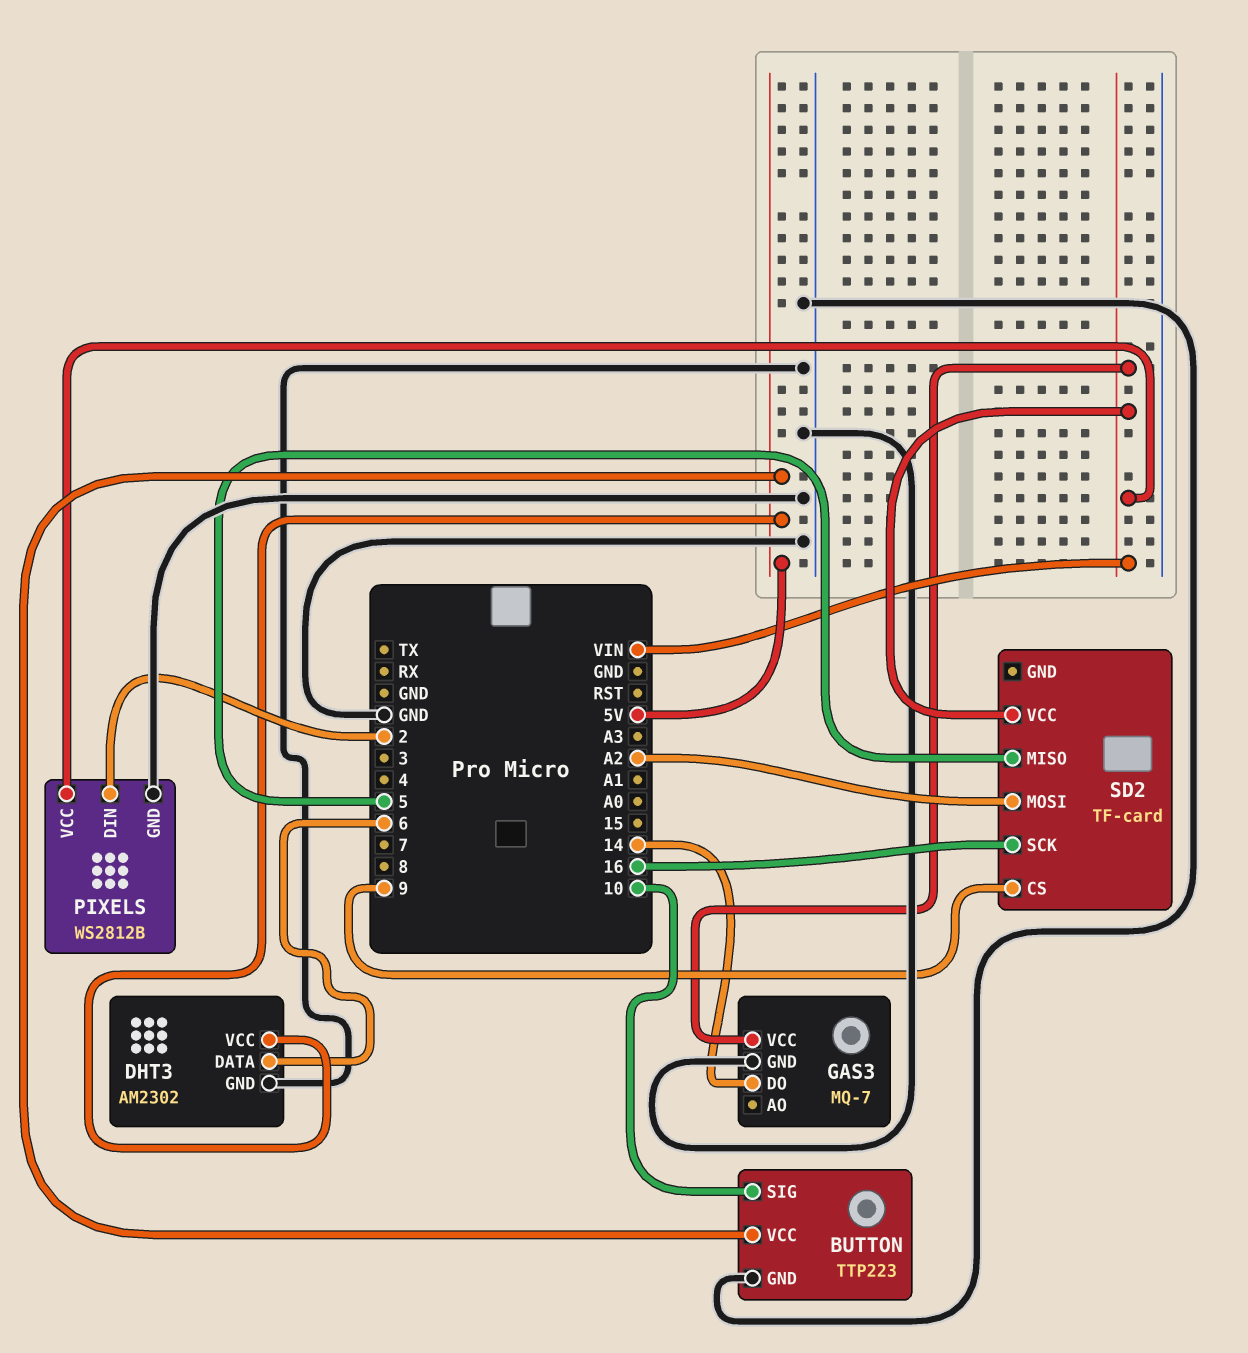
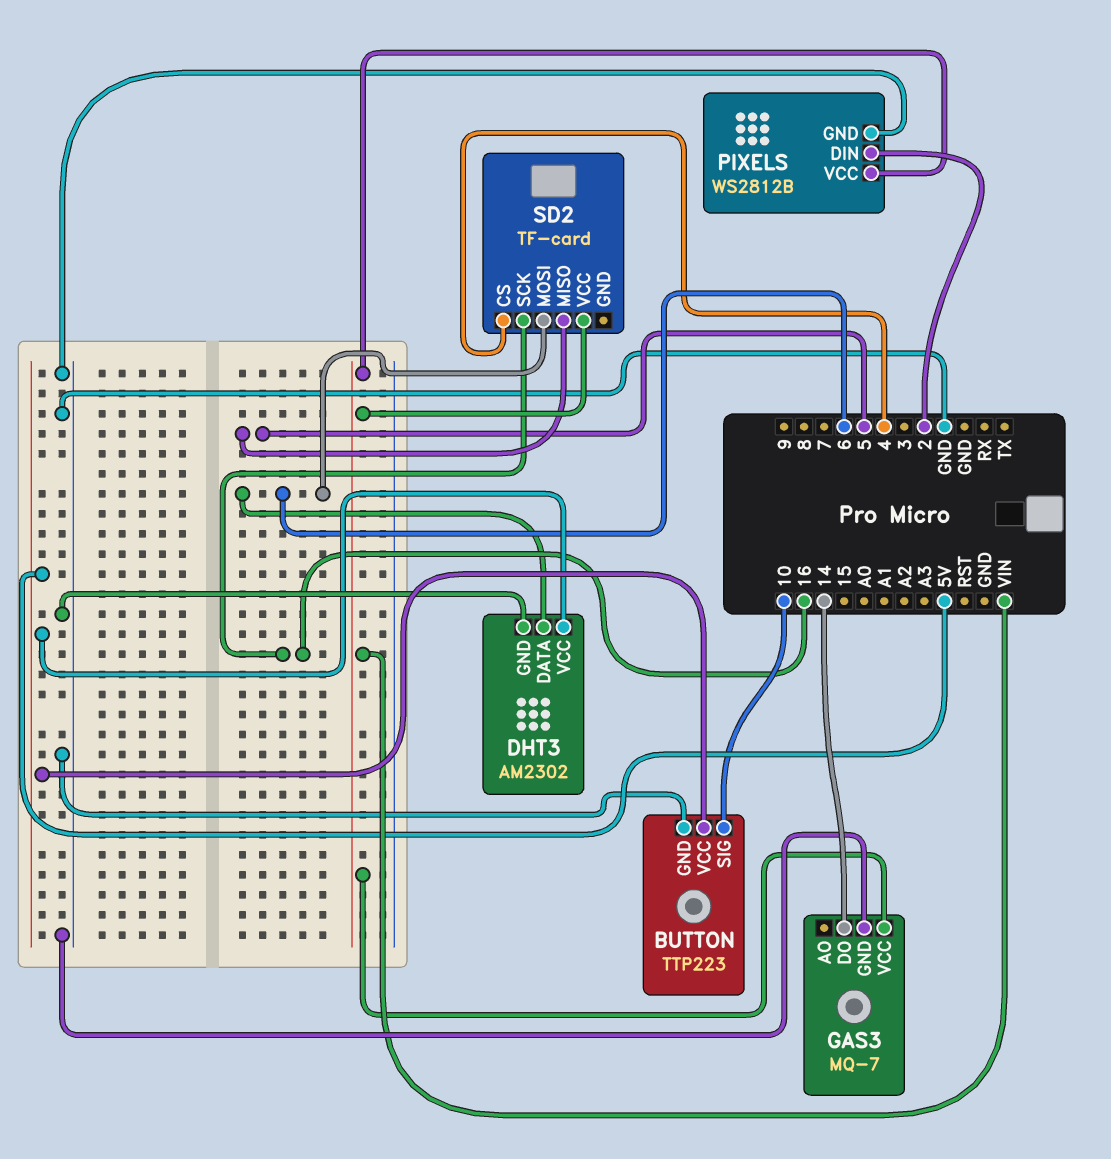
SD2 pin CS: 9 -> 4
SD2 pin MOSI: A2 -> 6

